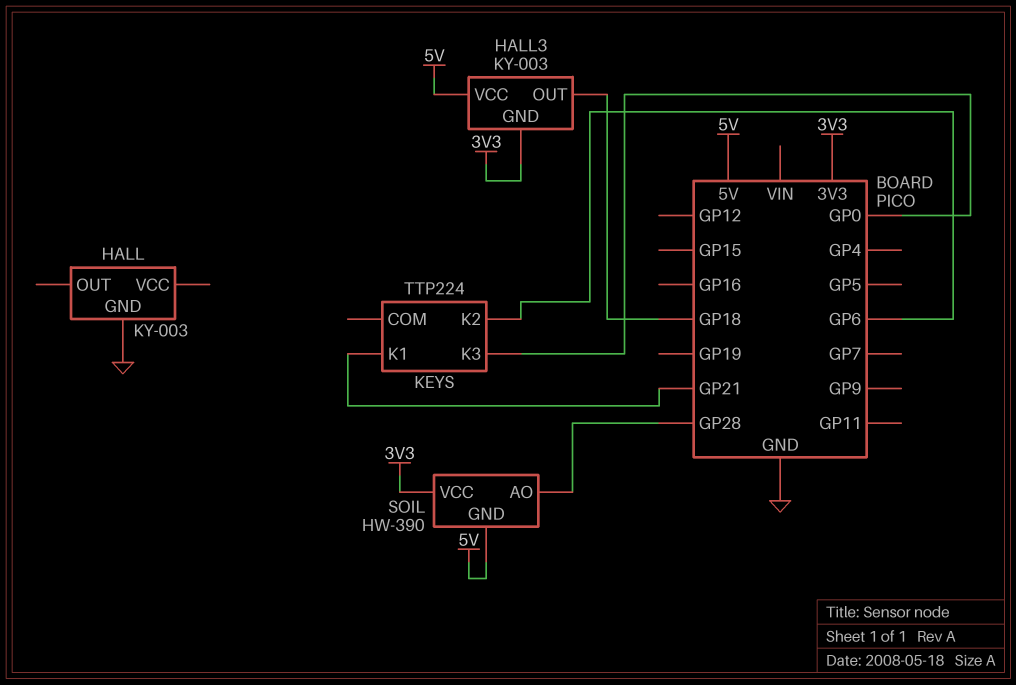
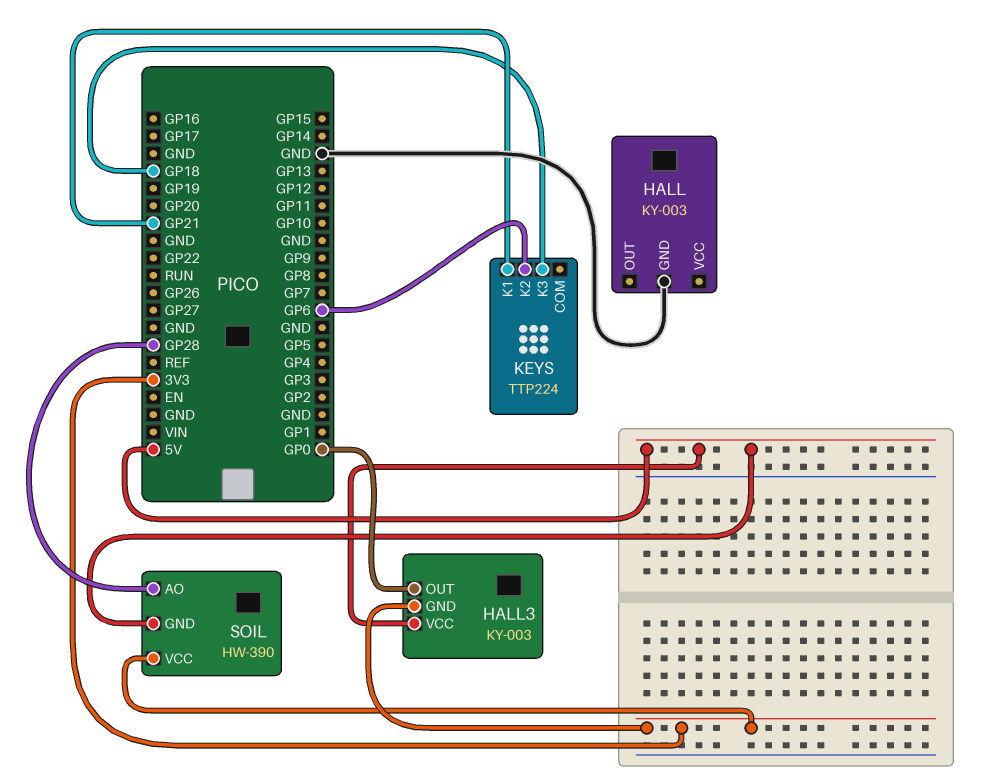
HALL3 pin OUT: GP18 -> GP0
KEYS pin K3: GP0 -> GP18

